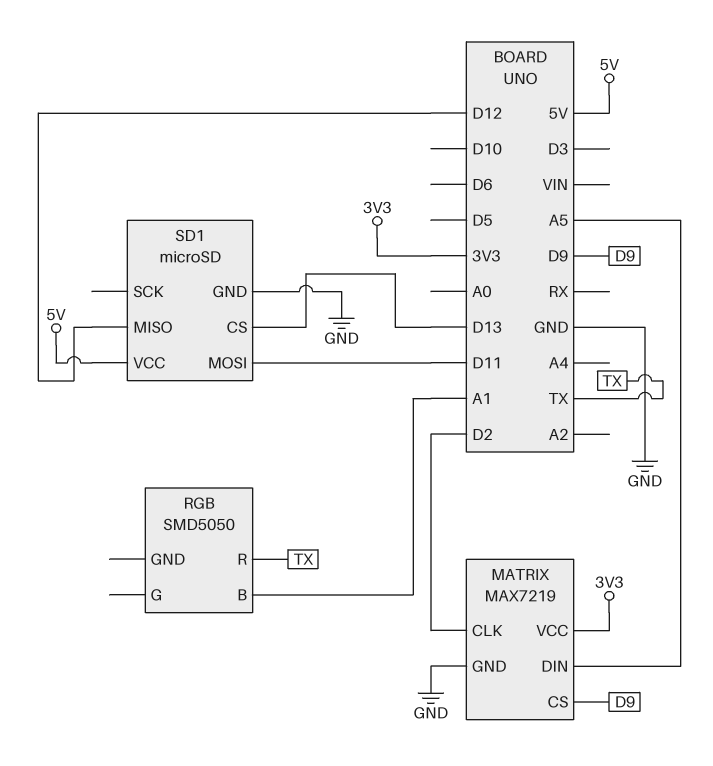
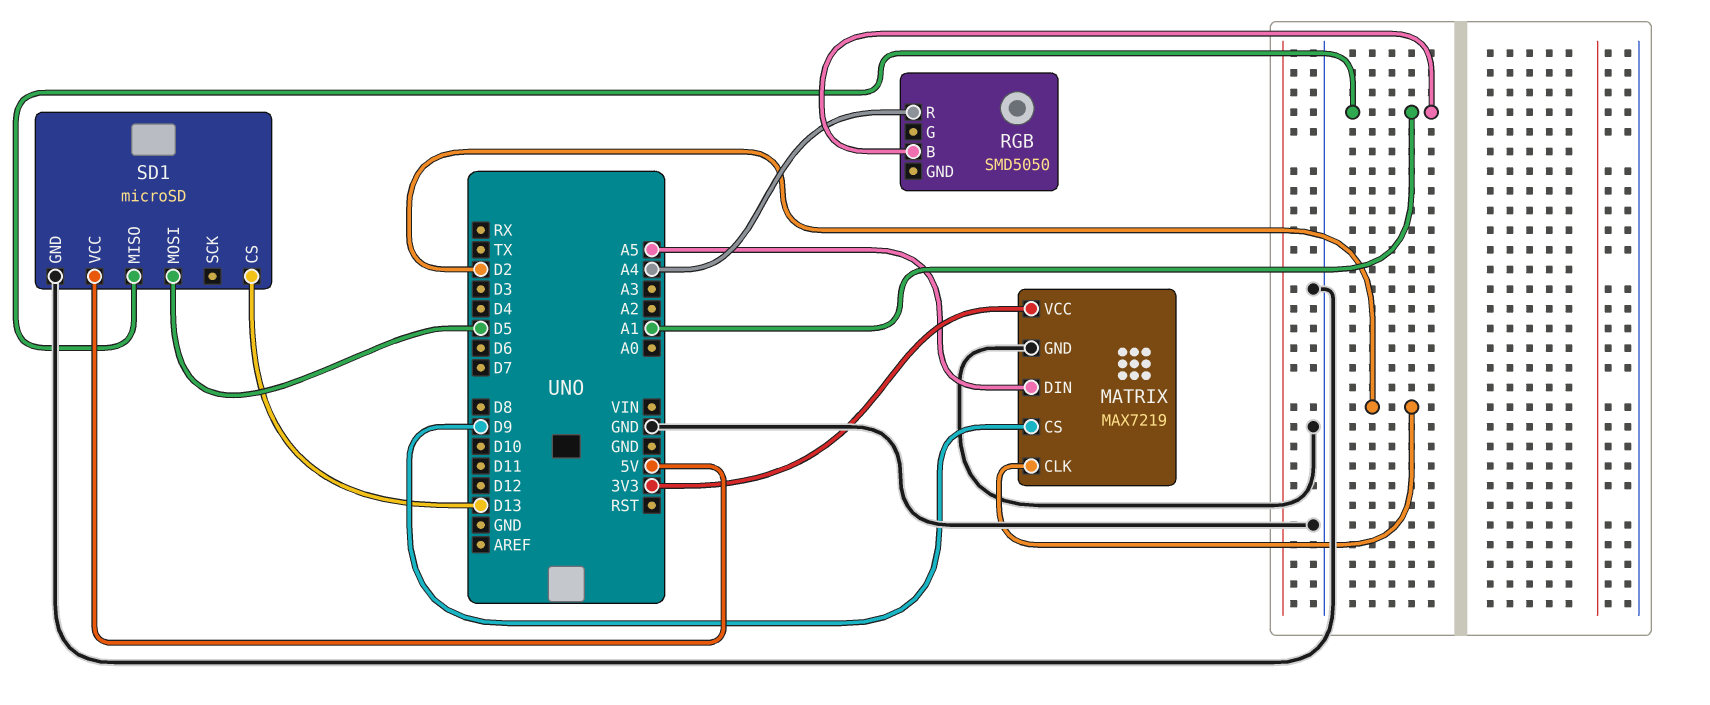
RGB pin R: TX -> A4
SD1 pin MISO: D12 -> A1
SD1 pin MOSI: D11 -> D5

